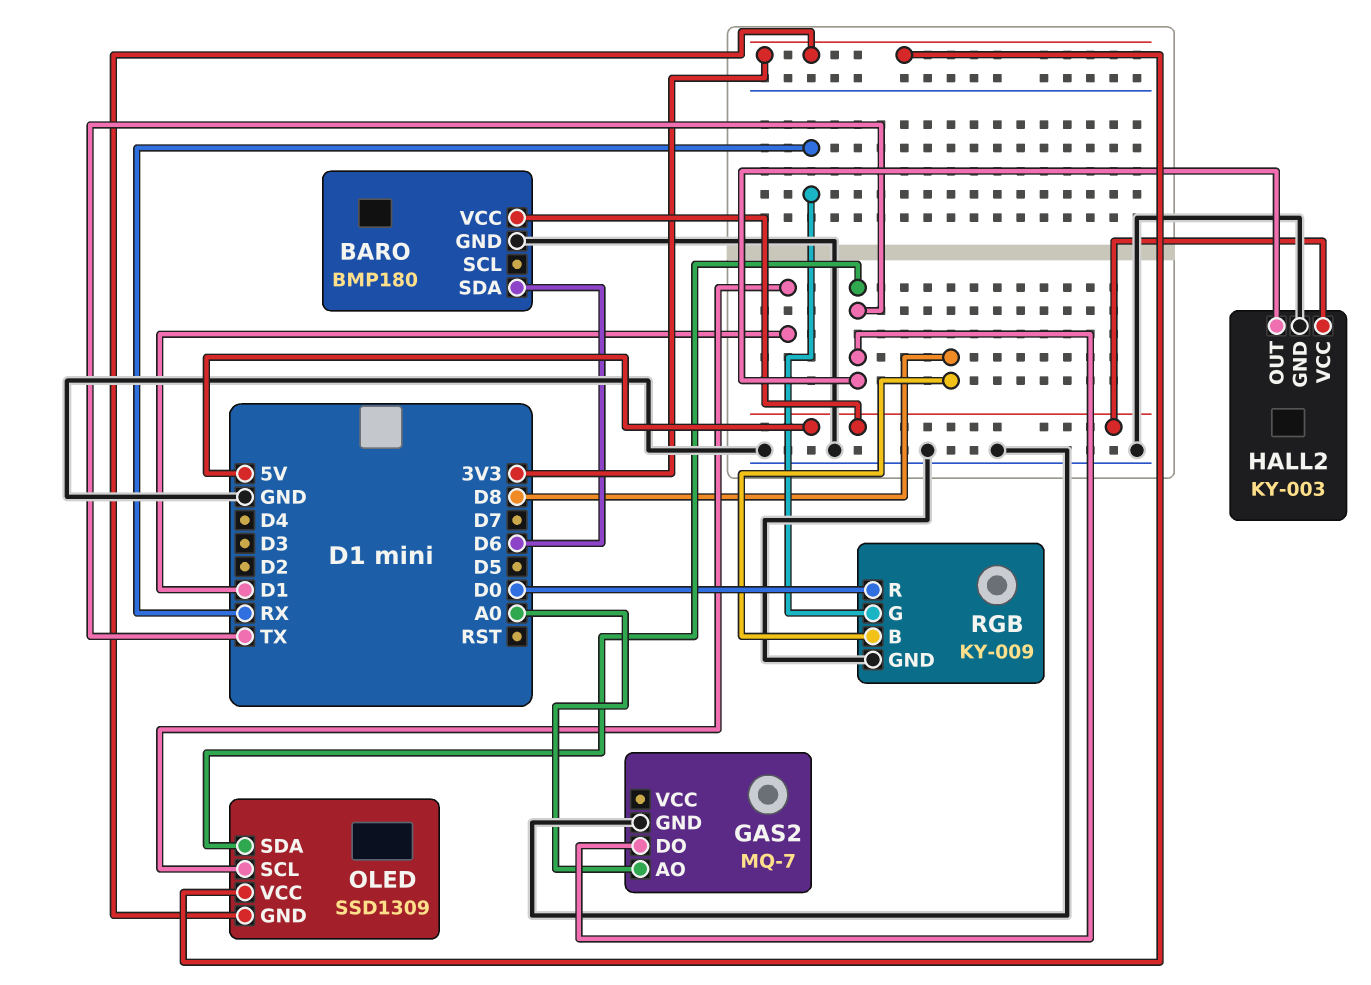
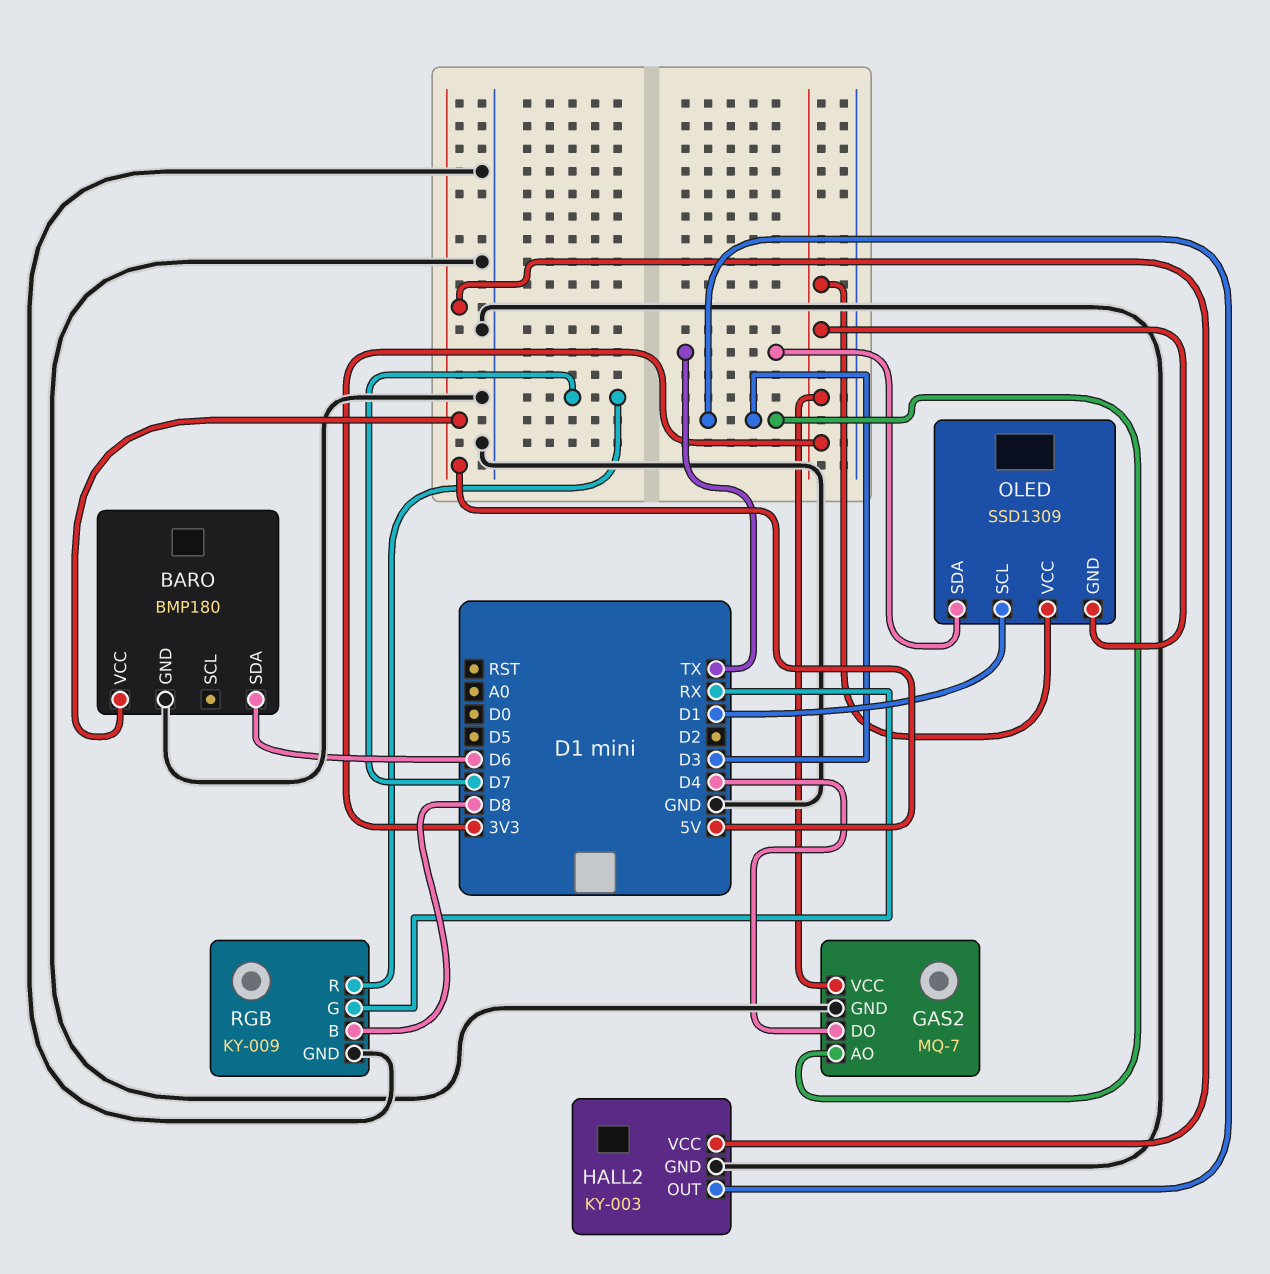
GAS2 pin AO: A0 -> D3
GAS2 pin DO: TX -> D4
GAS2 pin VCC: none -> 3V3
HALL2 pin OUT: TX -> D3
RGB pin R: D0 -> D7

